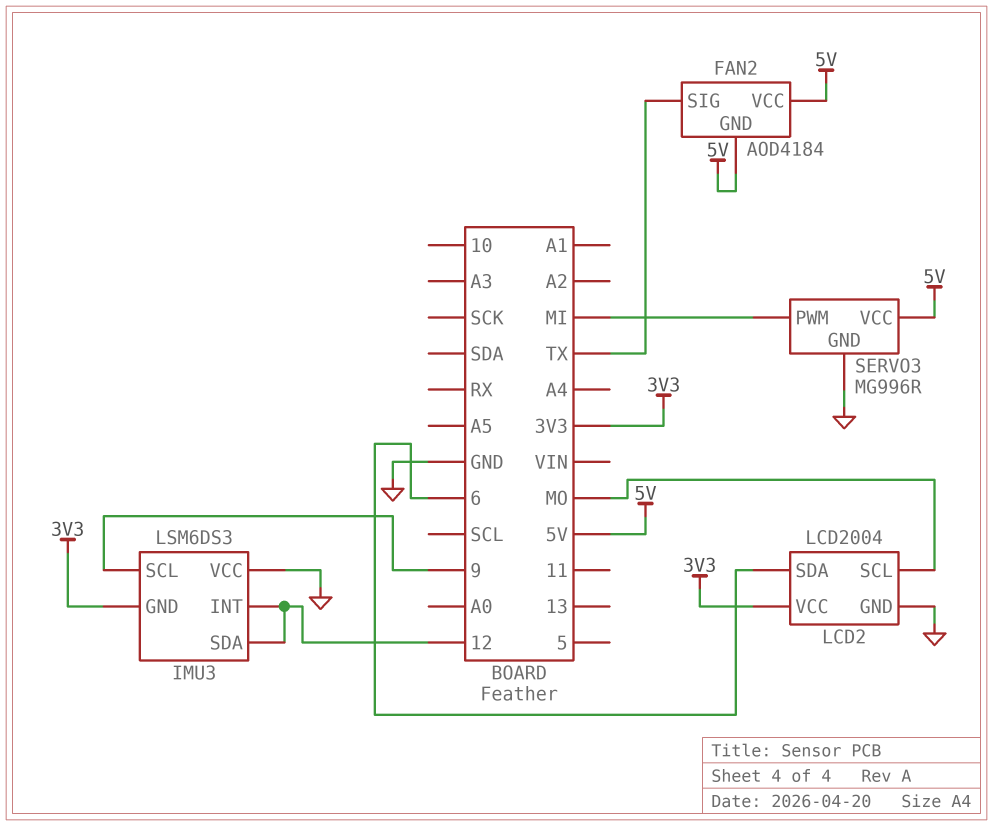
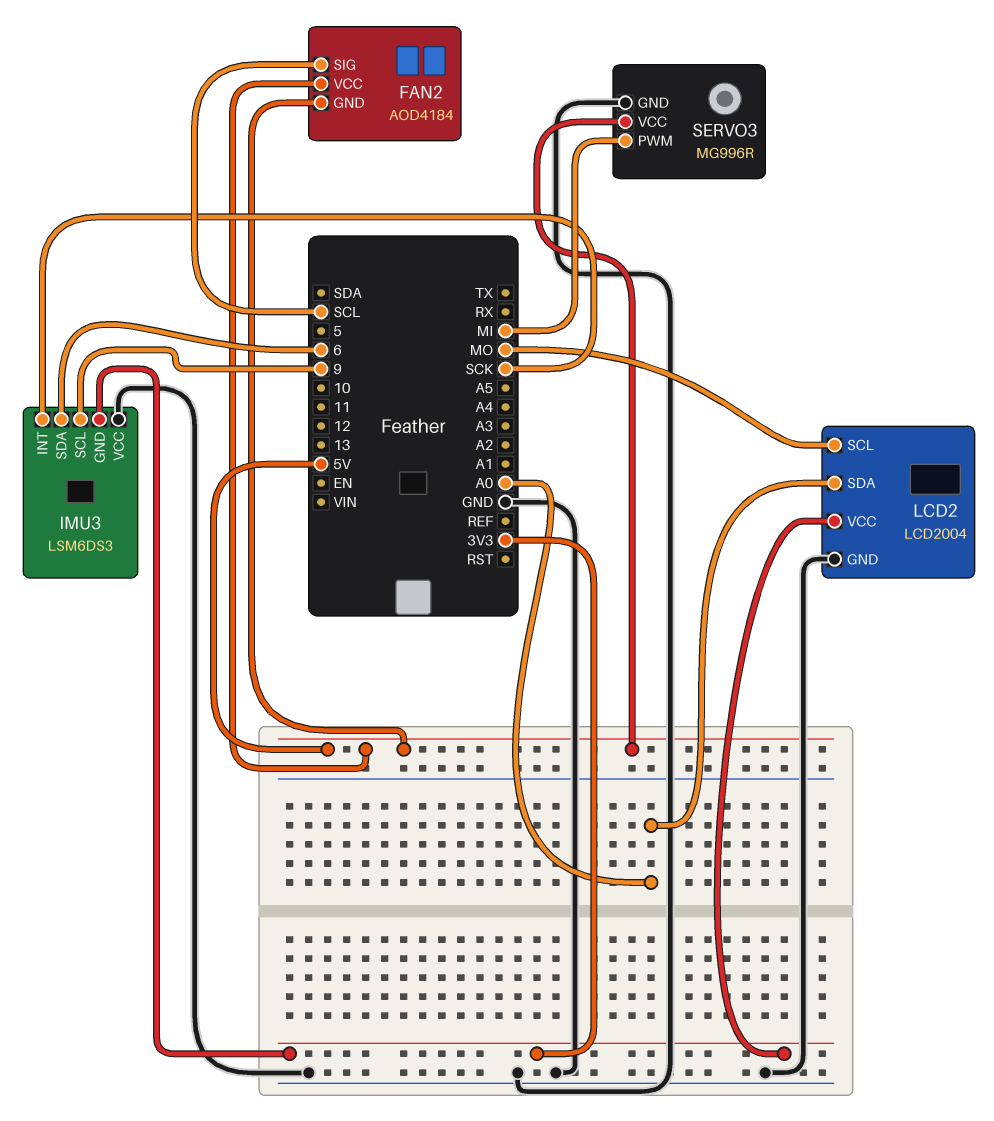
FAN2 pin SIG: TX -> SCL
IMU3 pin INT: 12 -> SCK
IMU3 pin SDA: 12 -> 6
LCD2 pin SDA: 6 -> A0

